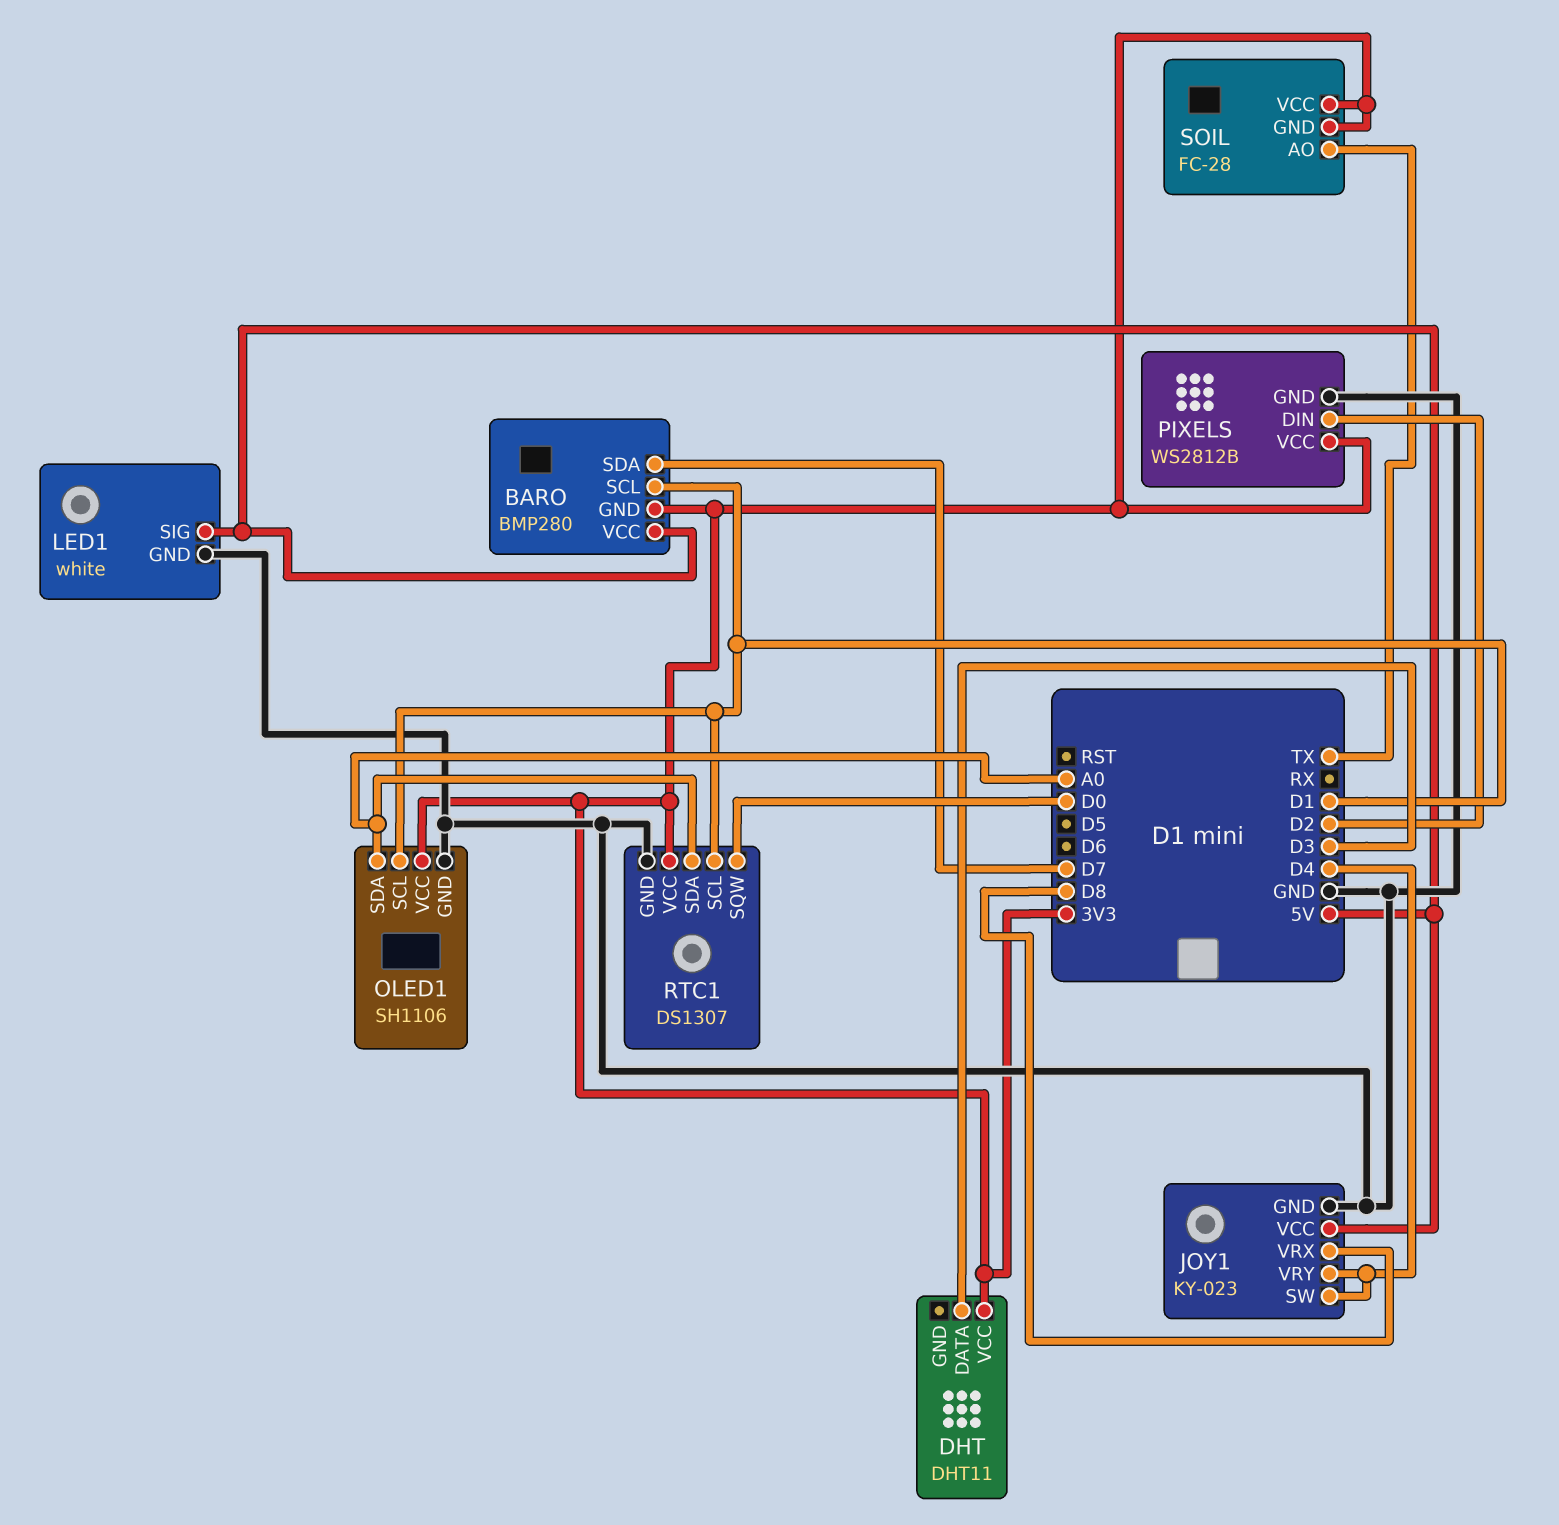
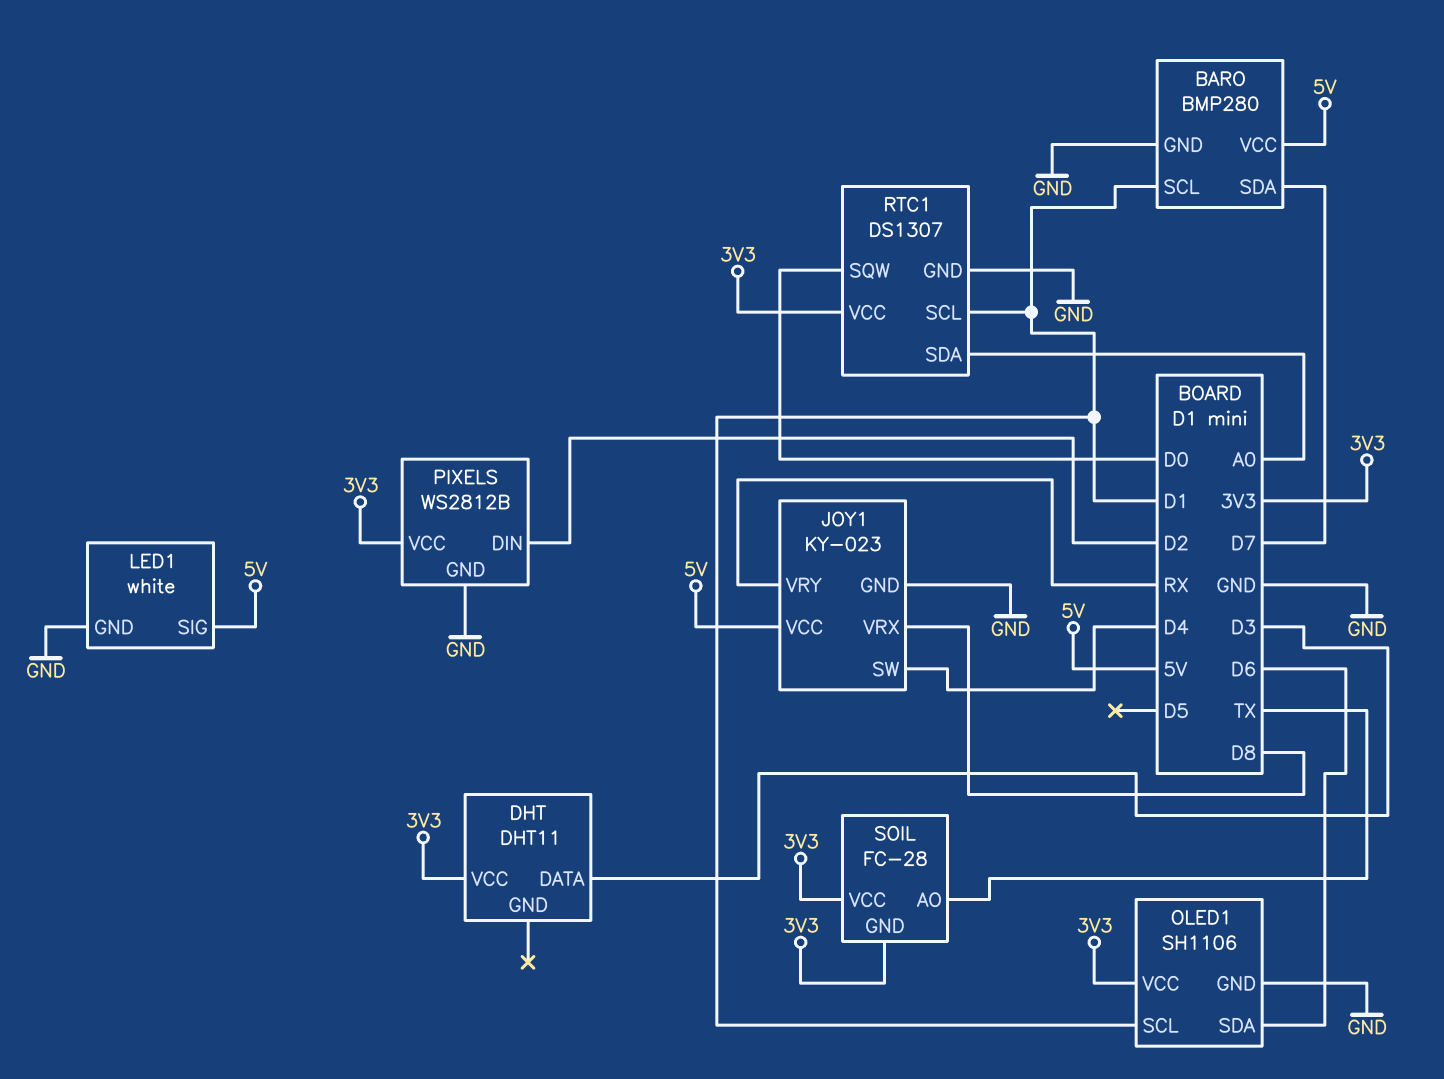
BARO pin GND: 3V3 -> GND
JOY1 pin VRY: D4 -> RX
OLED1 pin SDA: A0 -> D6

